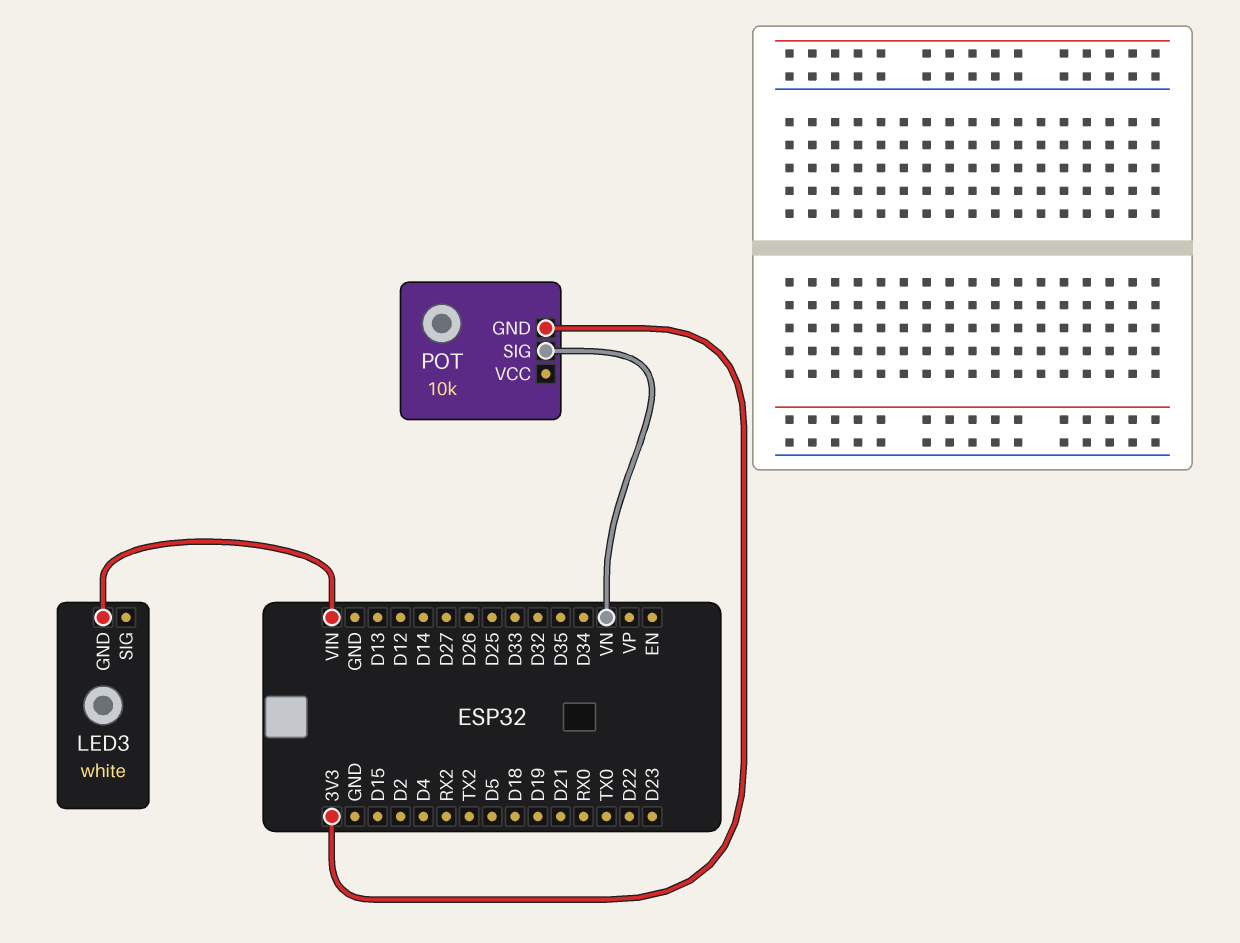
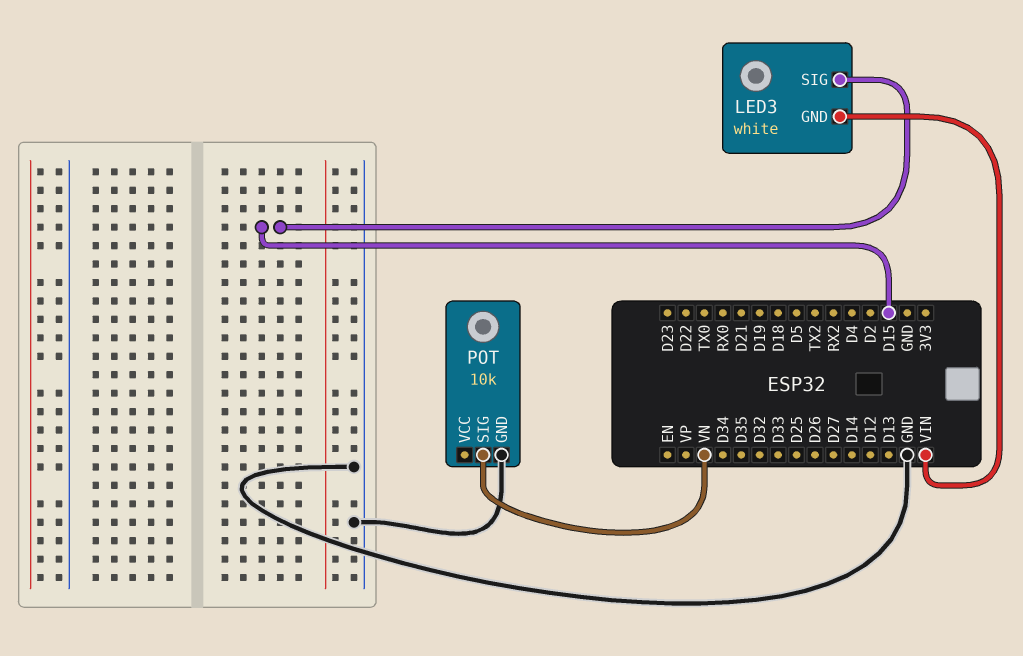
LED3 pin SIG: none -> D15
POT pin GND: 3V3 -> GND

